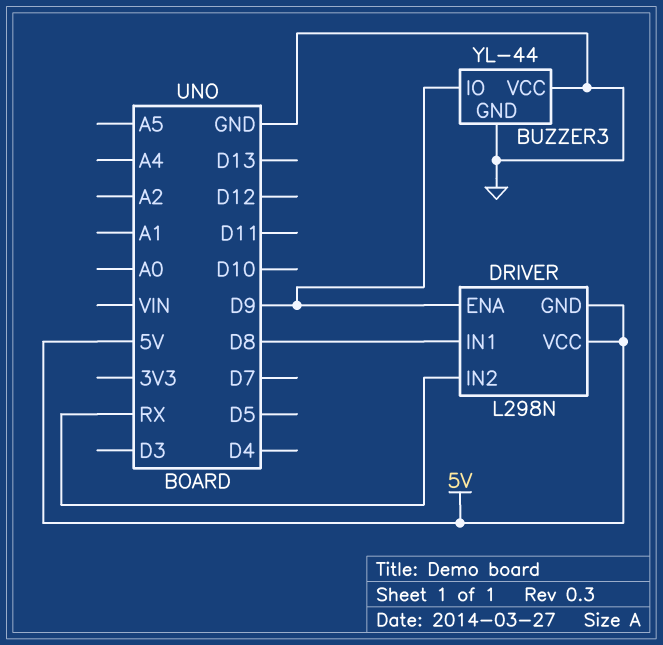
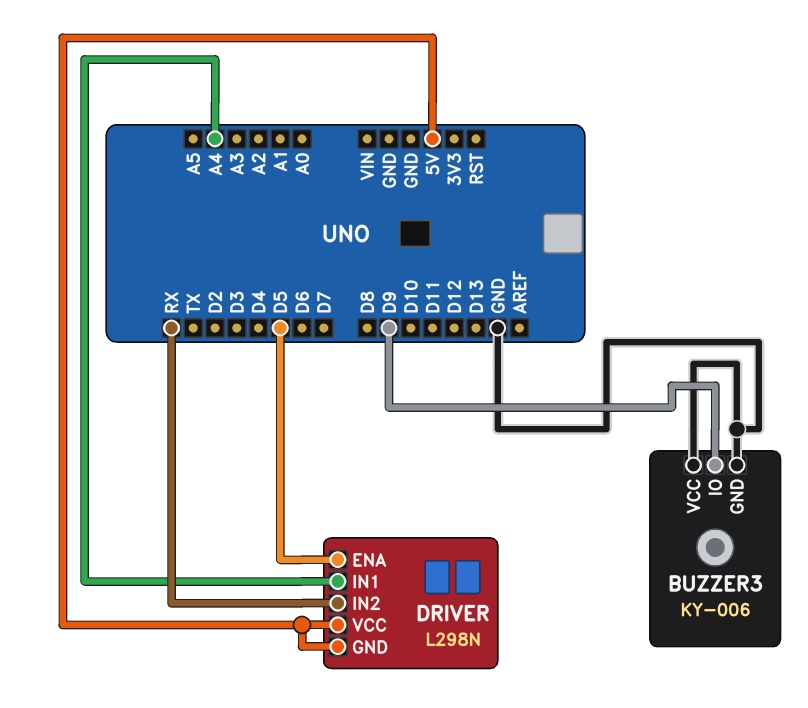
BUZZER3: YL-44 -> KY-006
DRIVER pin ENA: D9 -> D5
DRIVER pin IN1: D8 -> A4

